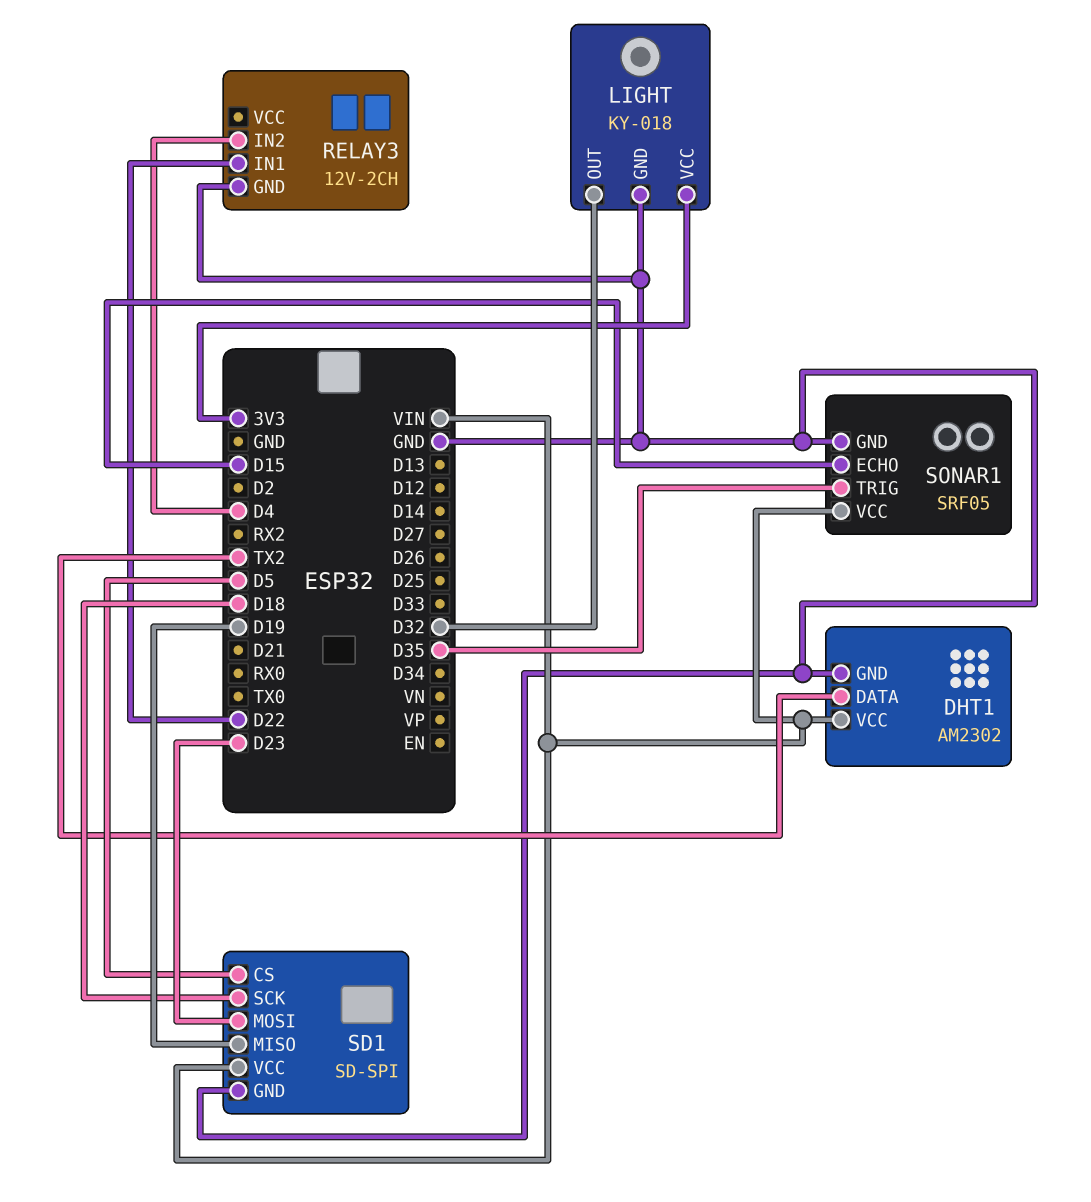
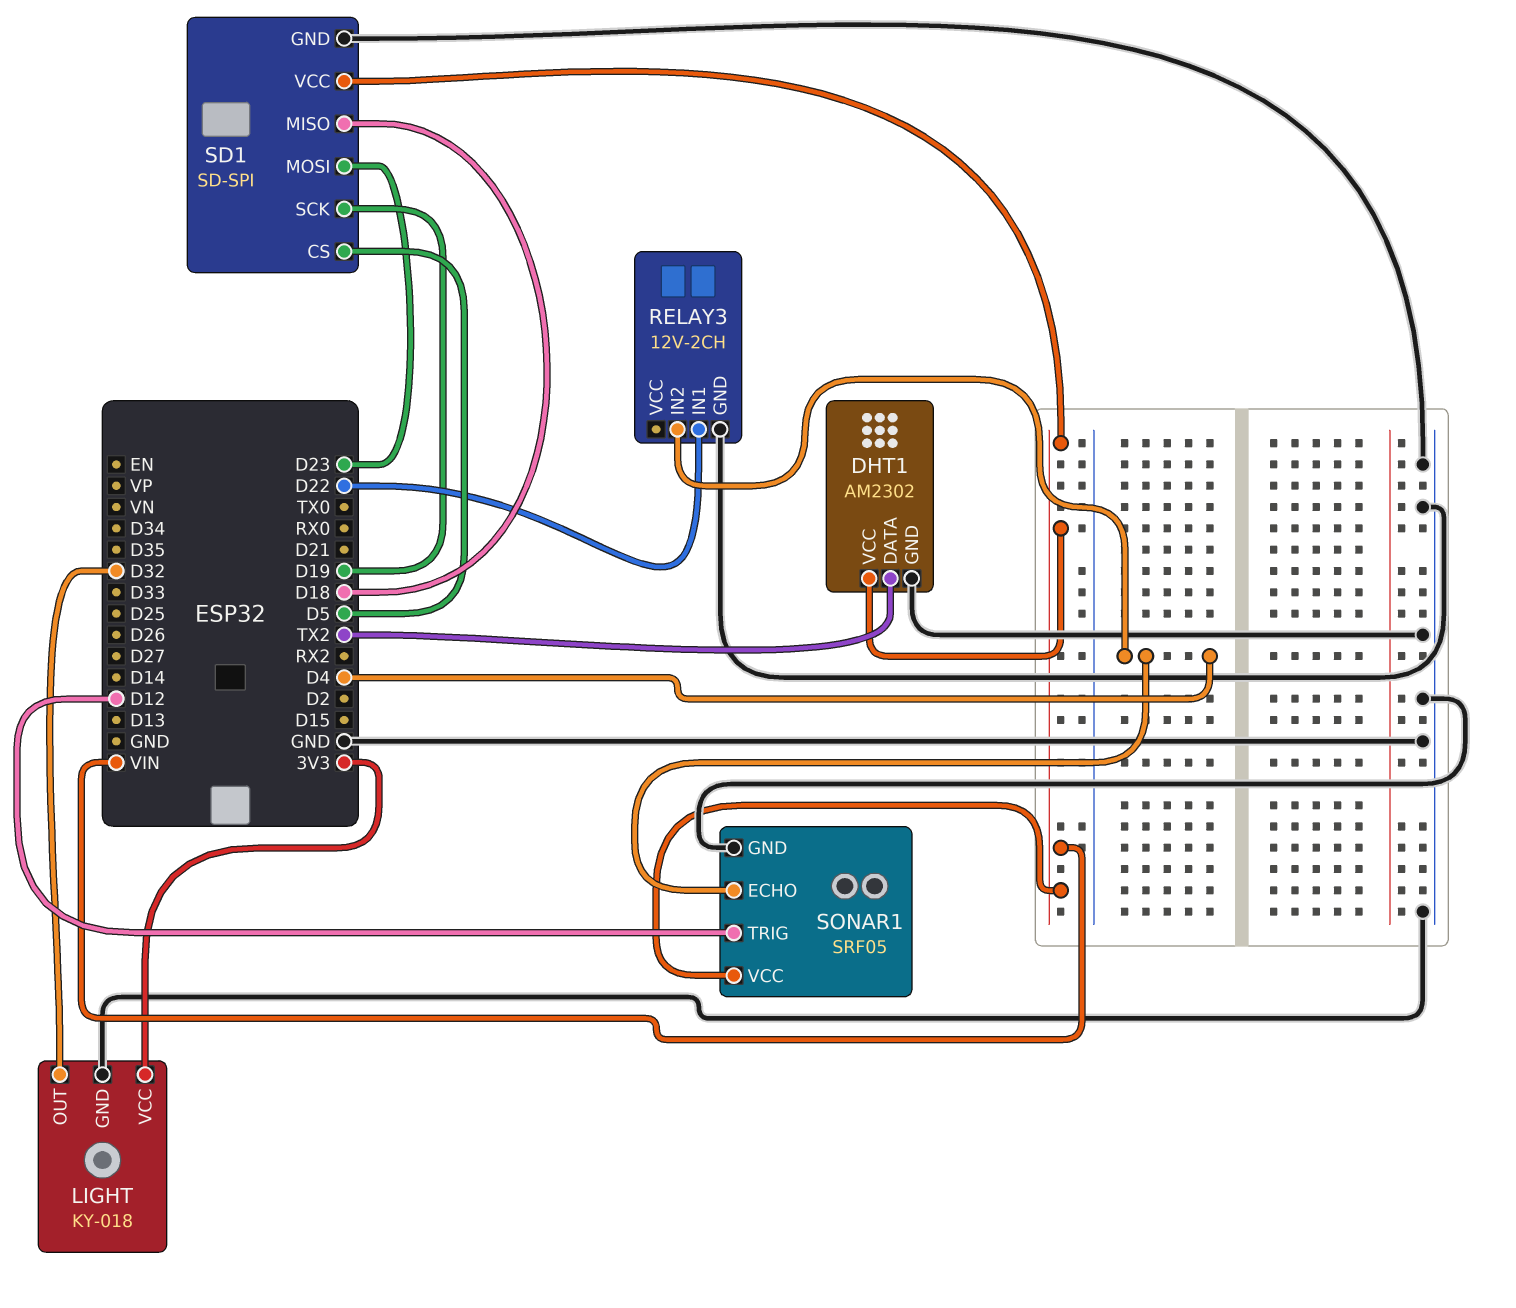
SD1 pin MISO: D19 -> D18
SD1 pin SCK: D18 -> D19
SONAR1 pin ECHO: D15 -> D4
SONAR1 pin TRIG: D35 -> D12

